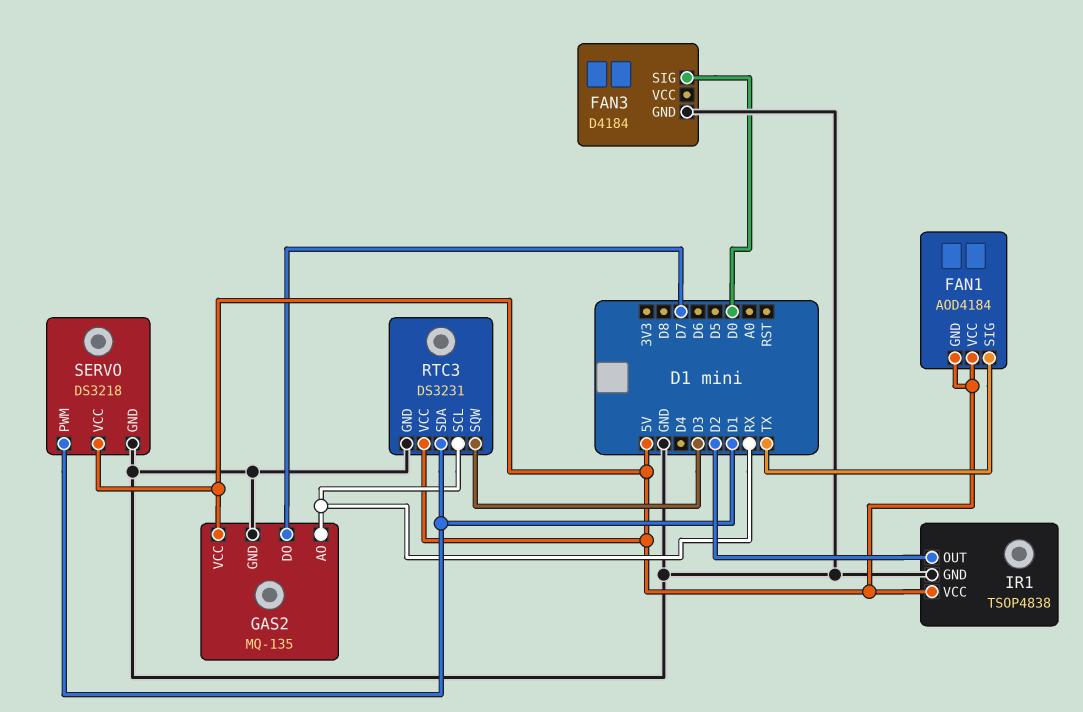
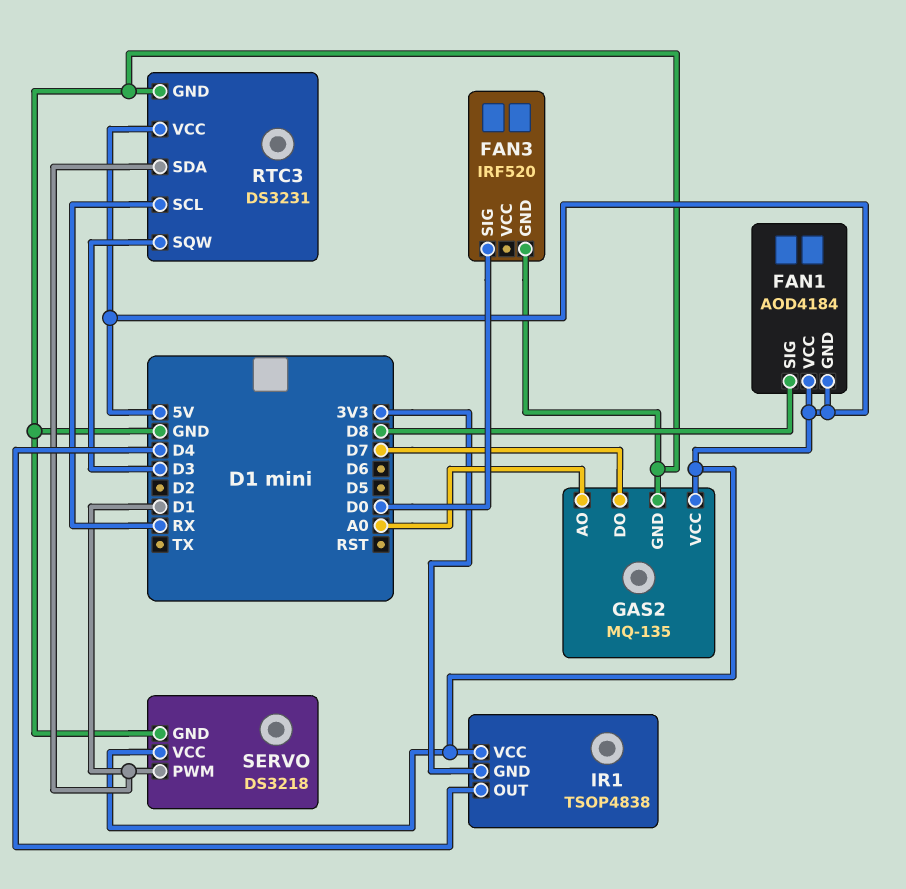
FAN1 pin SIG: TX -> D8
FAN3: D4184 -> IRF520
GAS2 pin AO: RX -> A0
IR1 pin GND: GND -> 3V3
IR1 pin OUT: D2 -> D4

